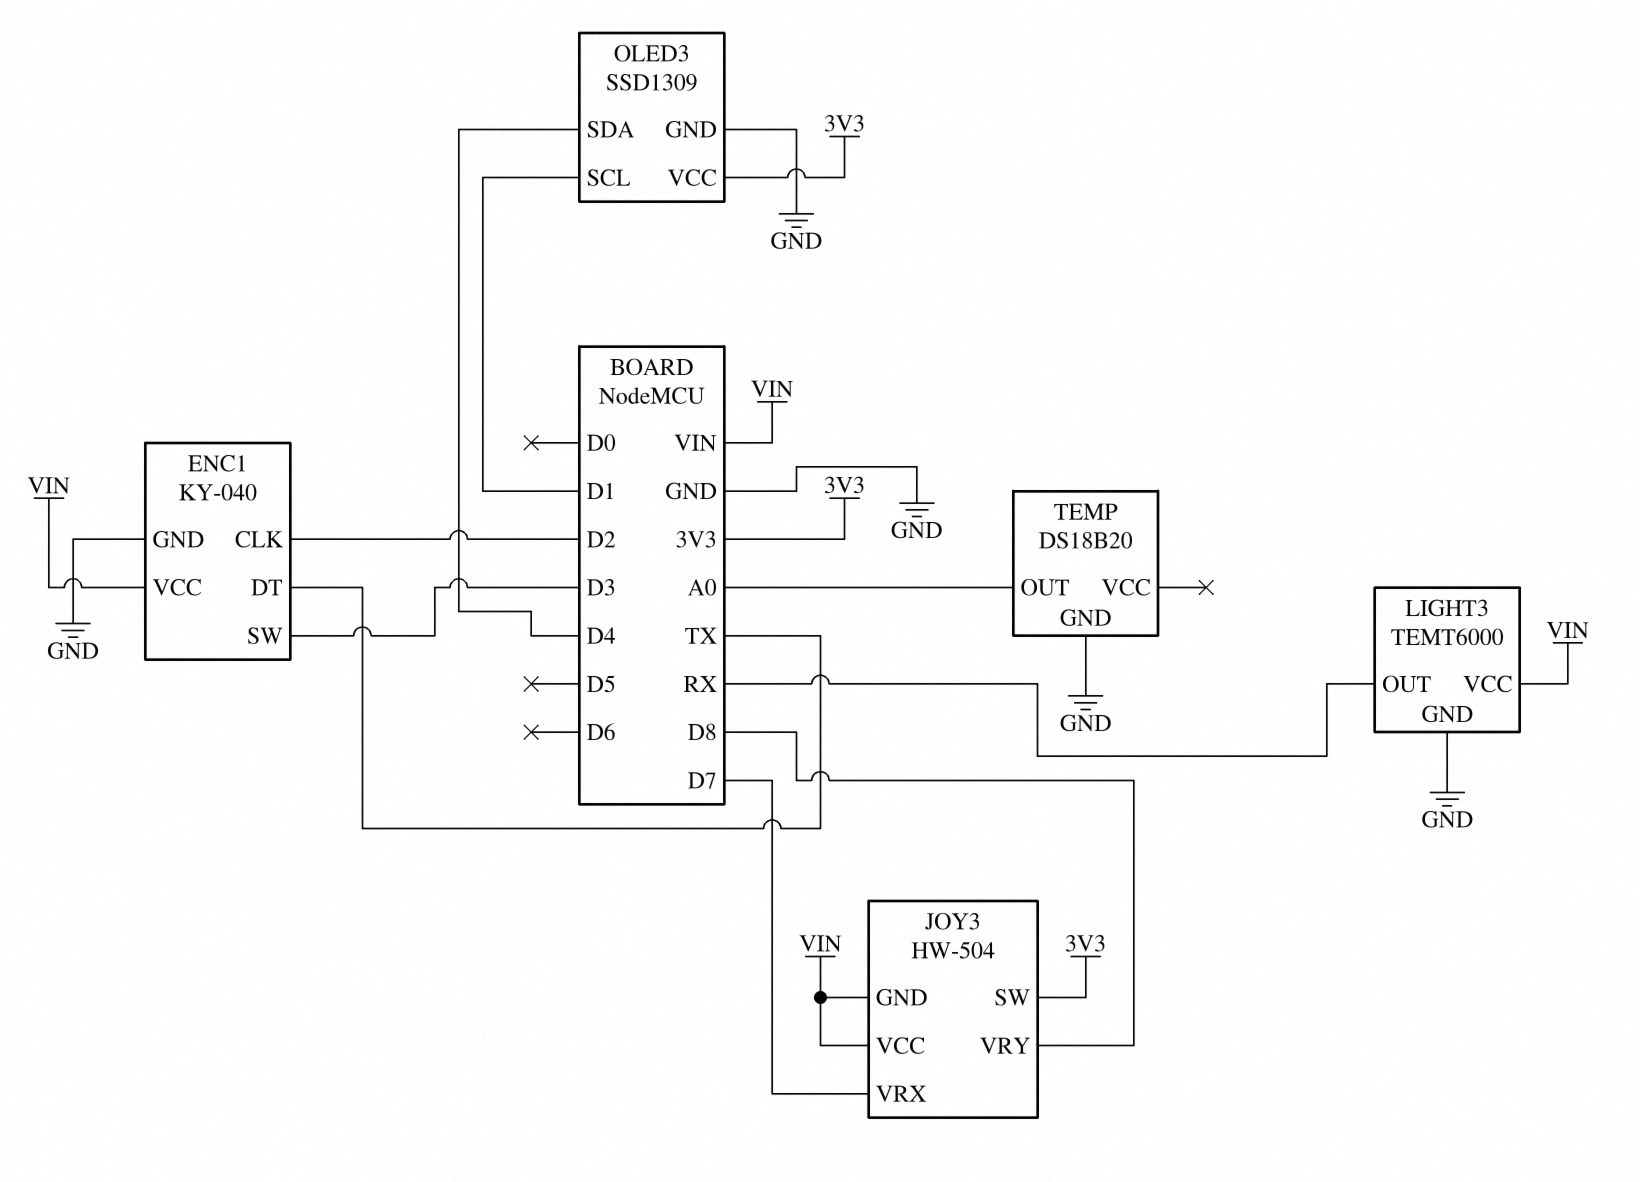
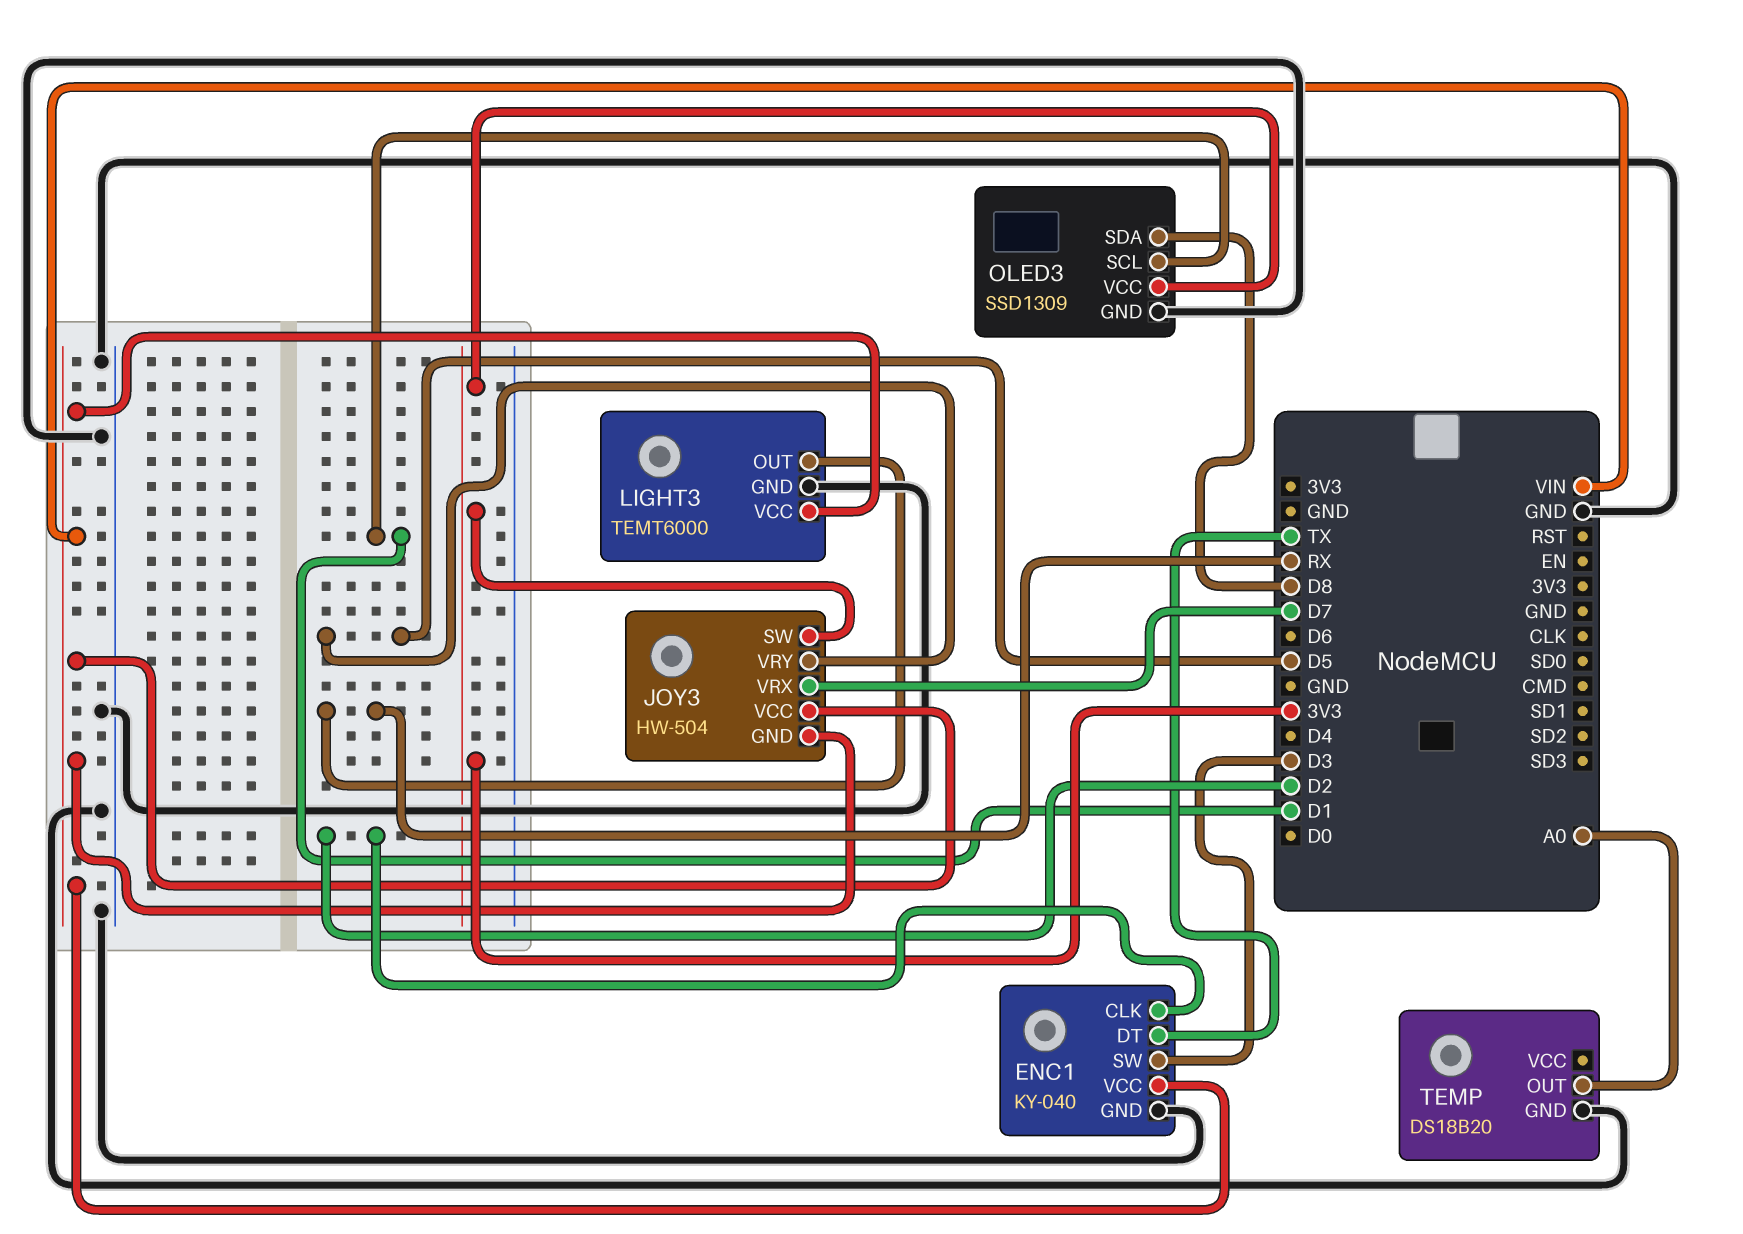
JOY3 pin VRY: D8 -> D5
OLED3 pin SDA: D4 -> D8

